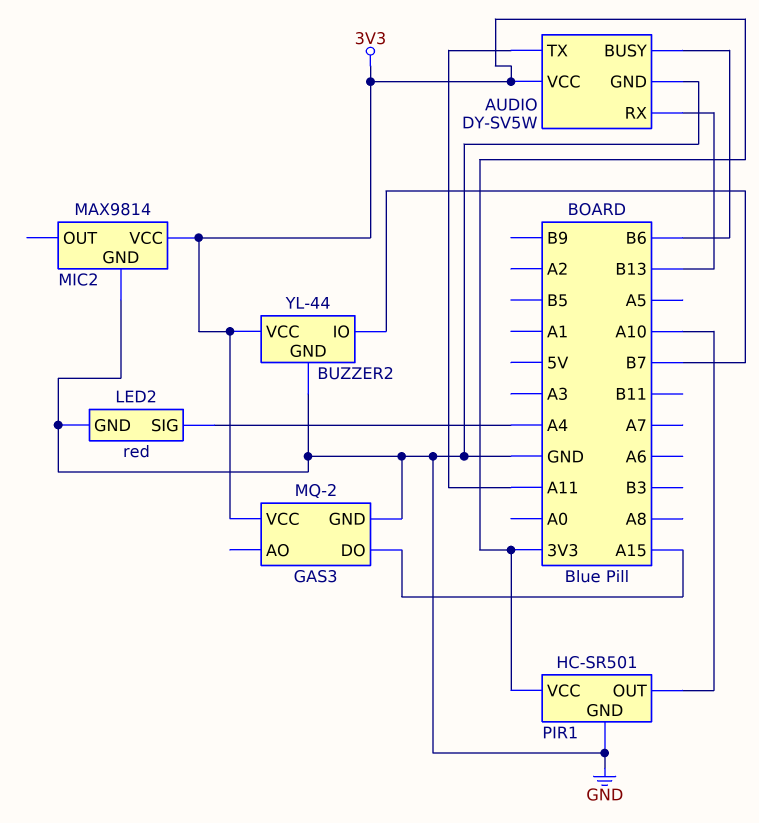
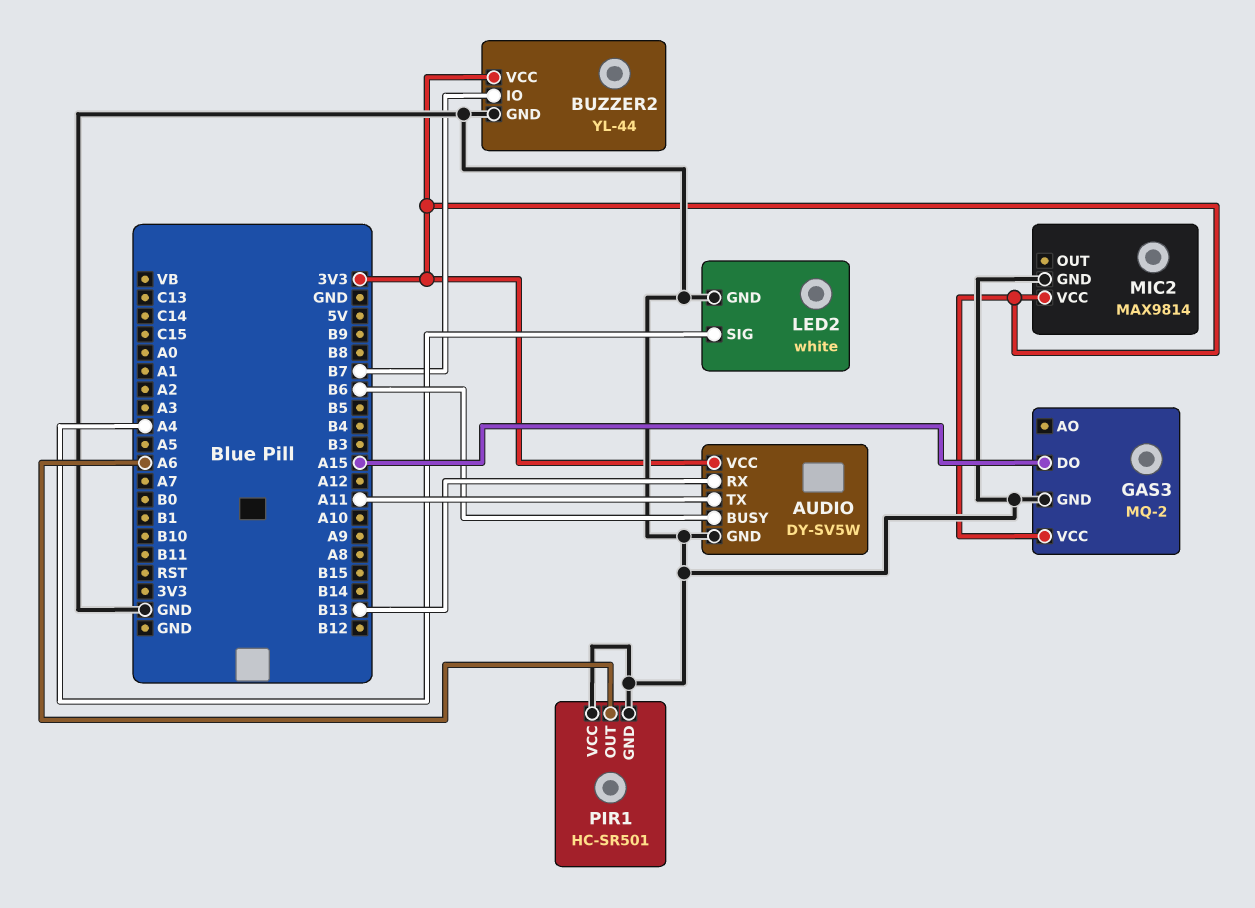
LED2: red -> white
PIR1 pin OUT: A10 -> A6
PIR1 pin VCC: 3V3 -> GND

